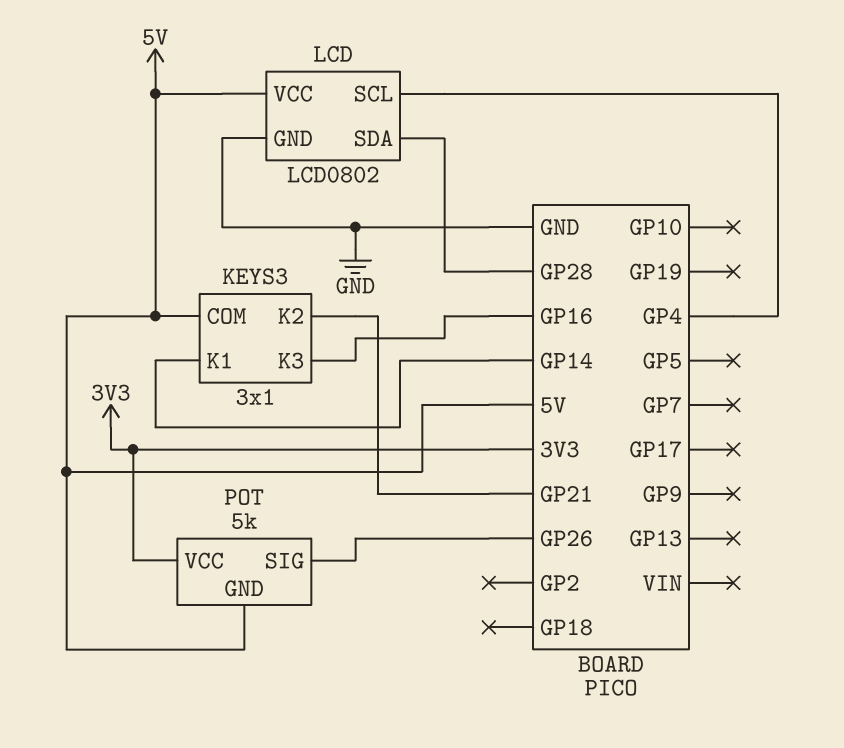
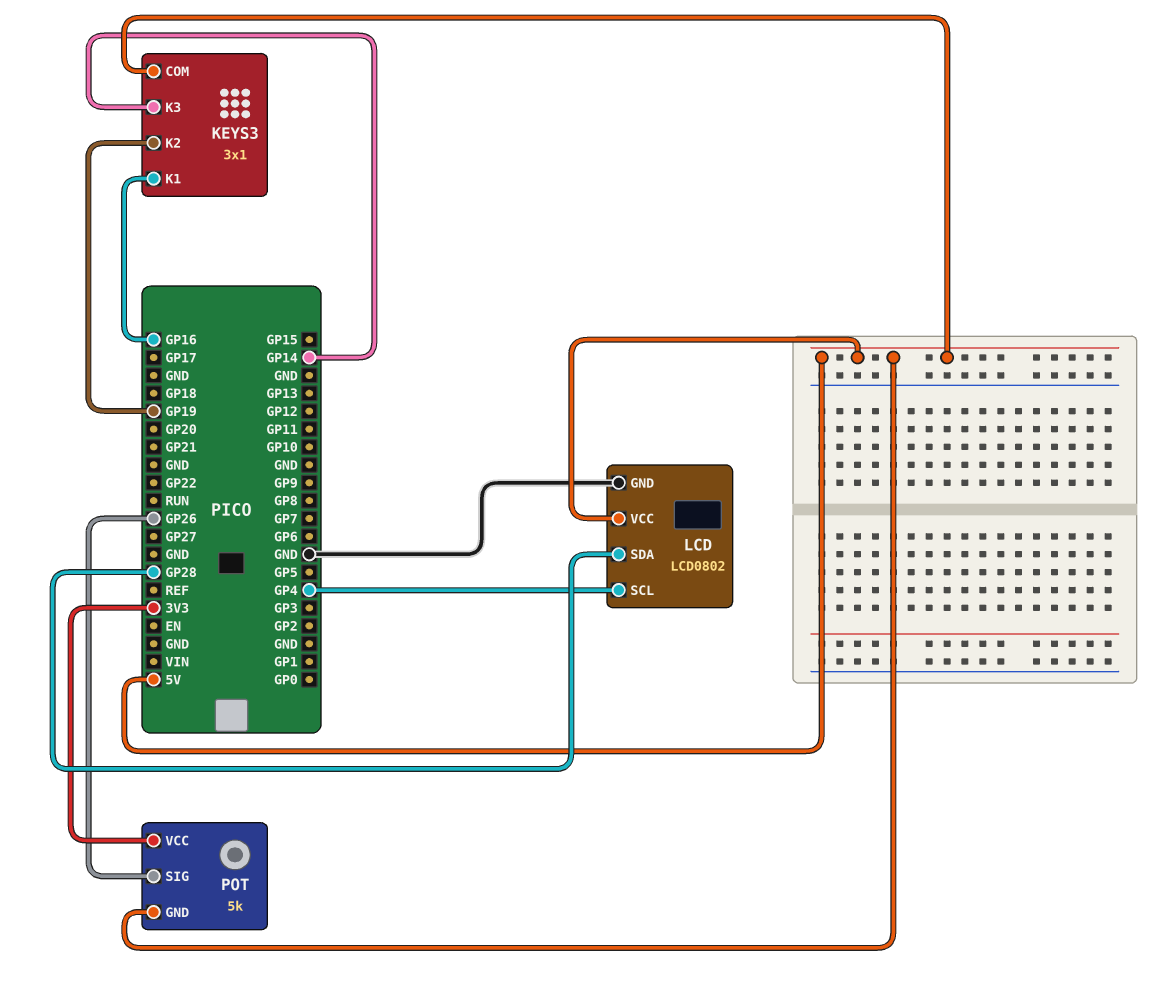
KEYS3 pin K1: GP14 -> GP16
KEYS3 pin K2: GP21 -> GP19
KEYS3 pin K3: GP16 -> GP14

